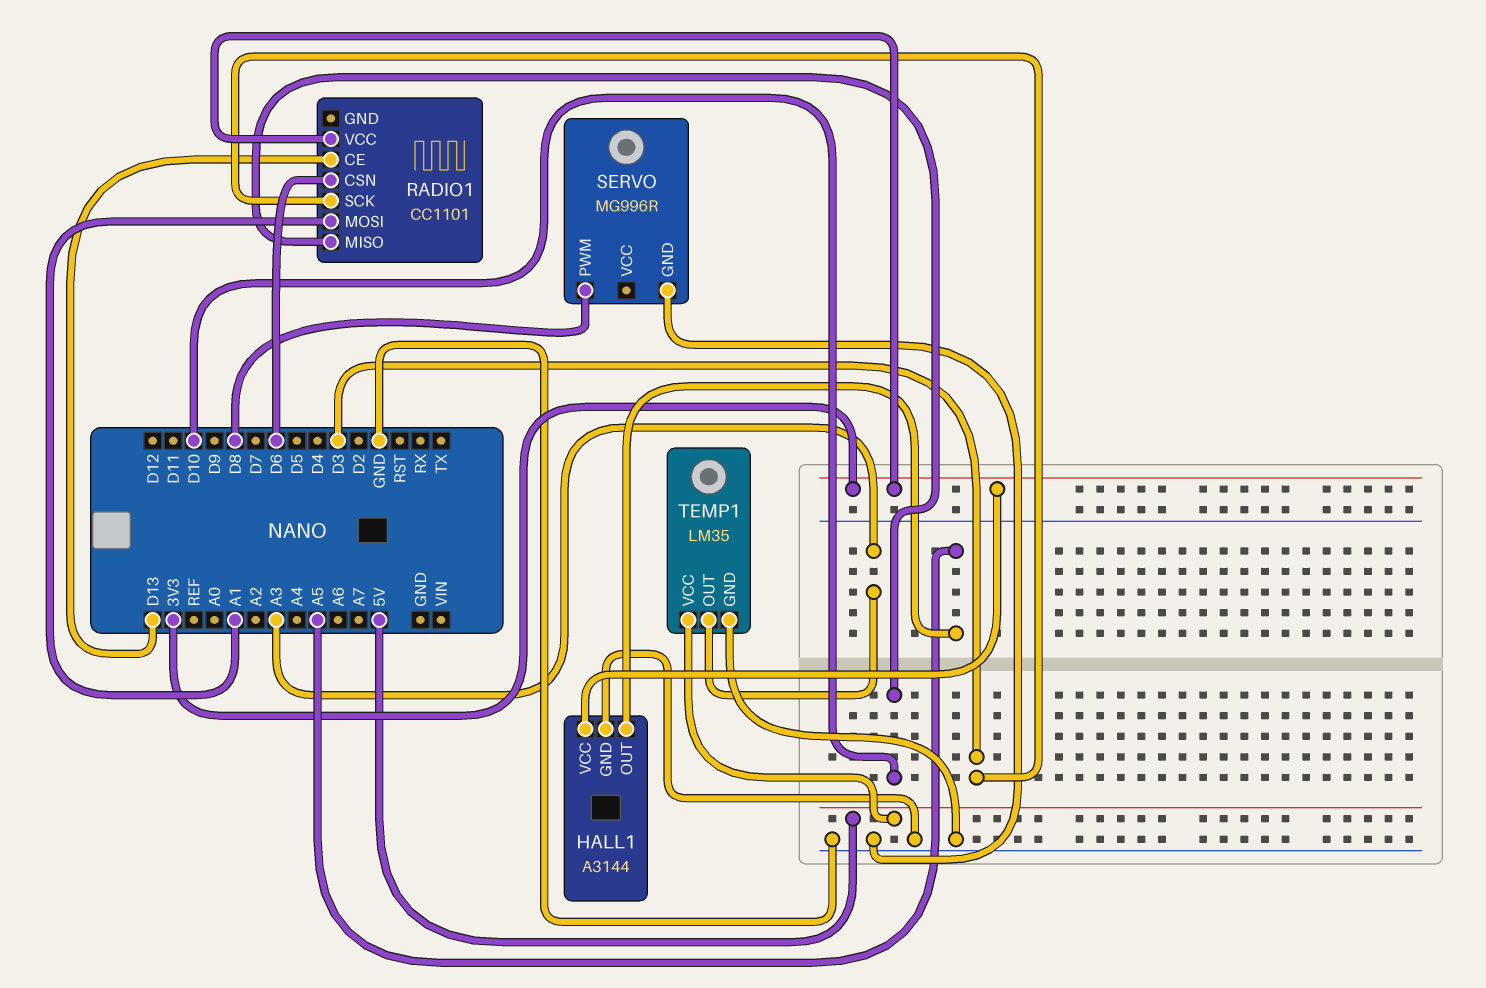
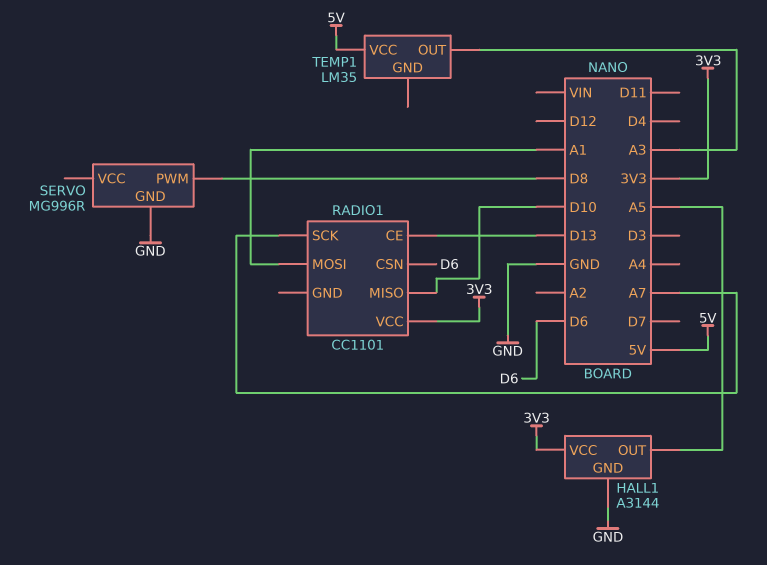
RADIO1 pin SCK: D3 -> A7
TEMP1 pin GND: GND -> none

